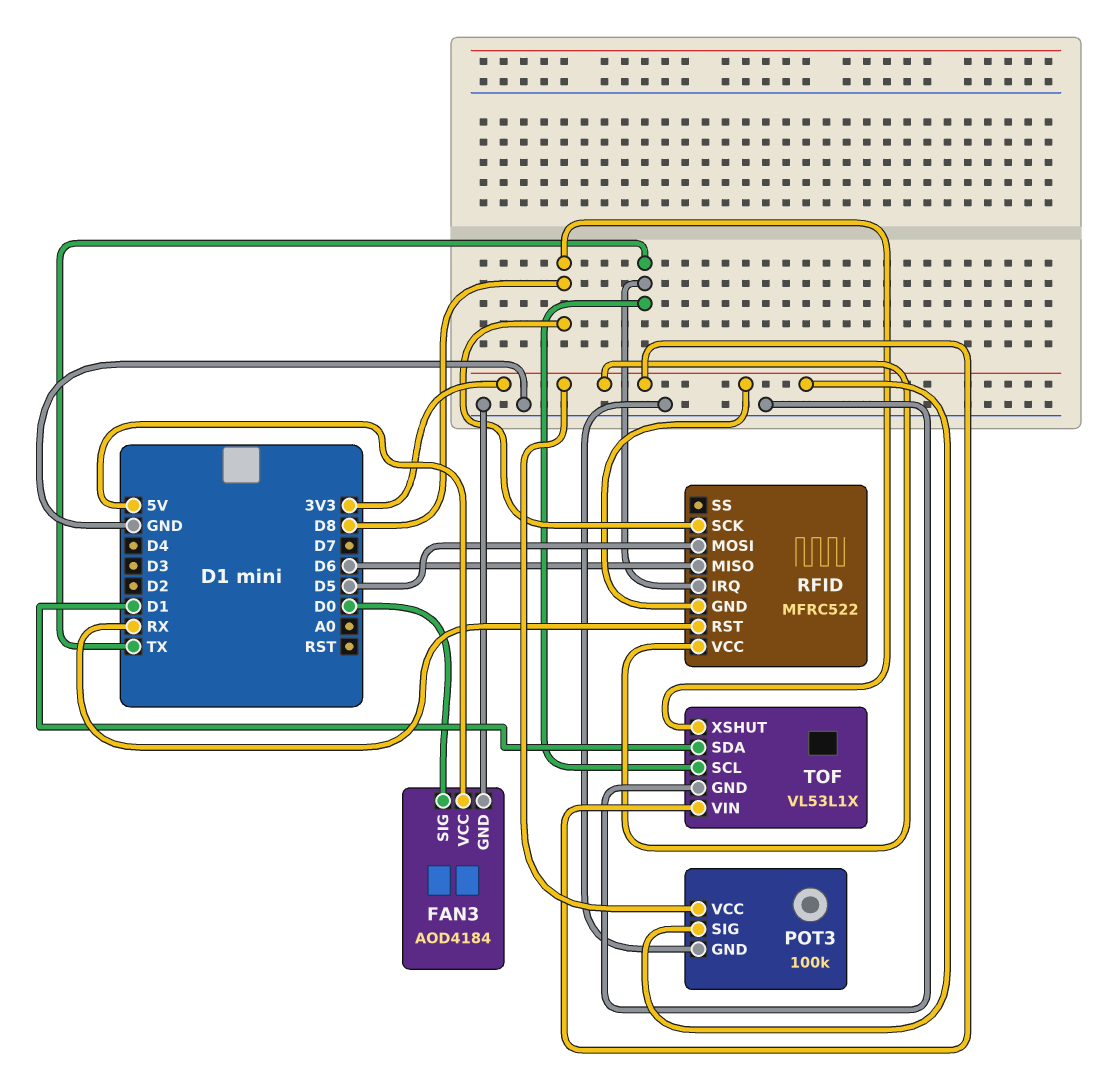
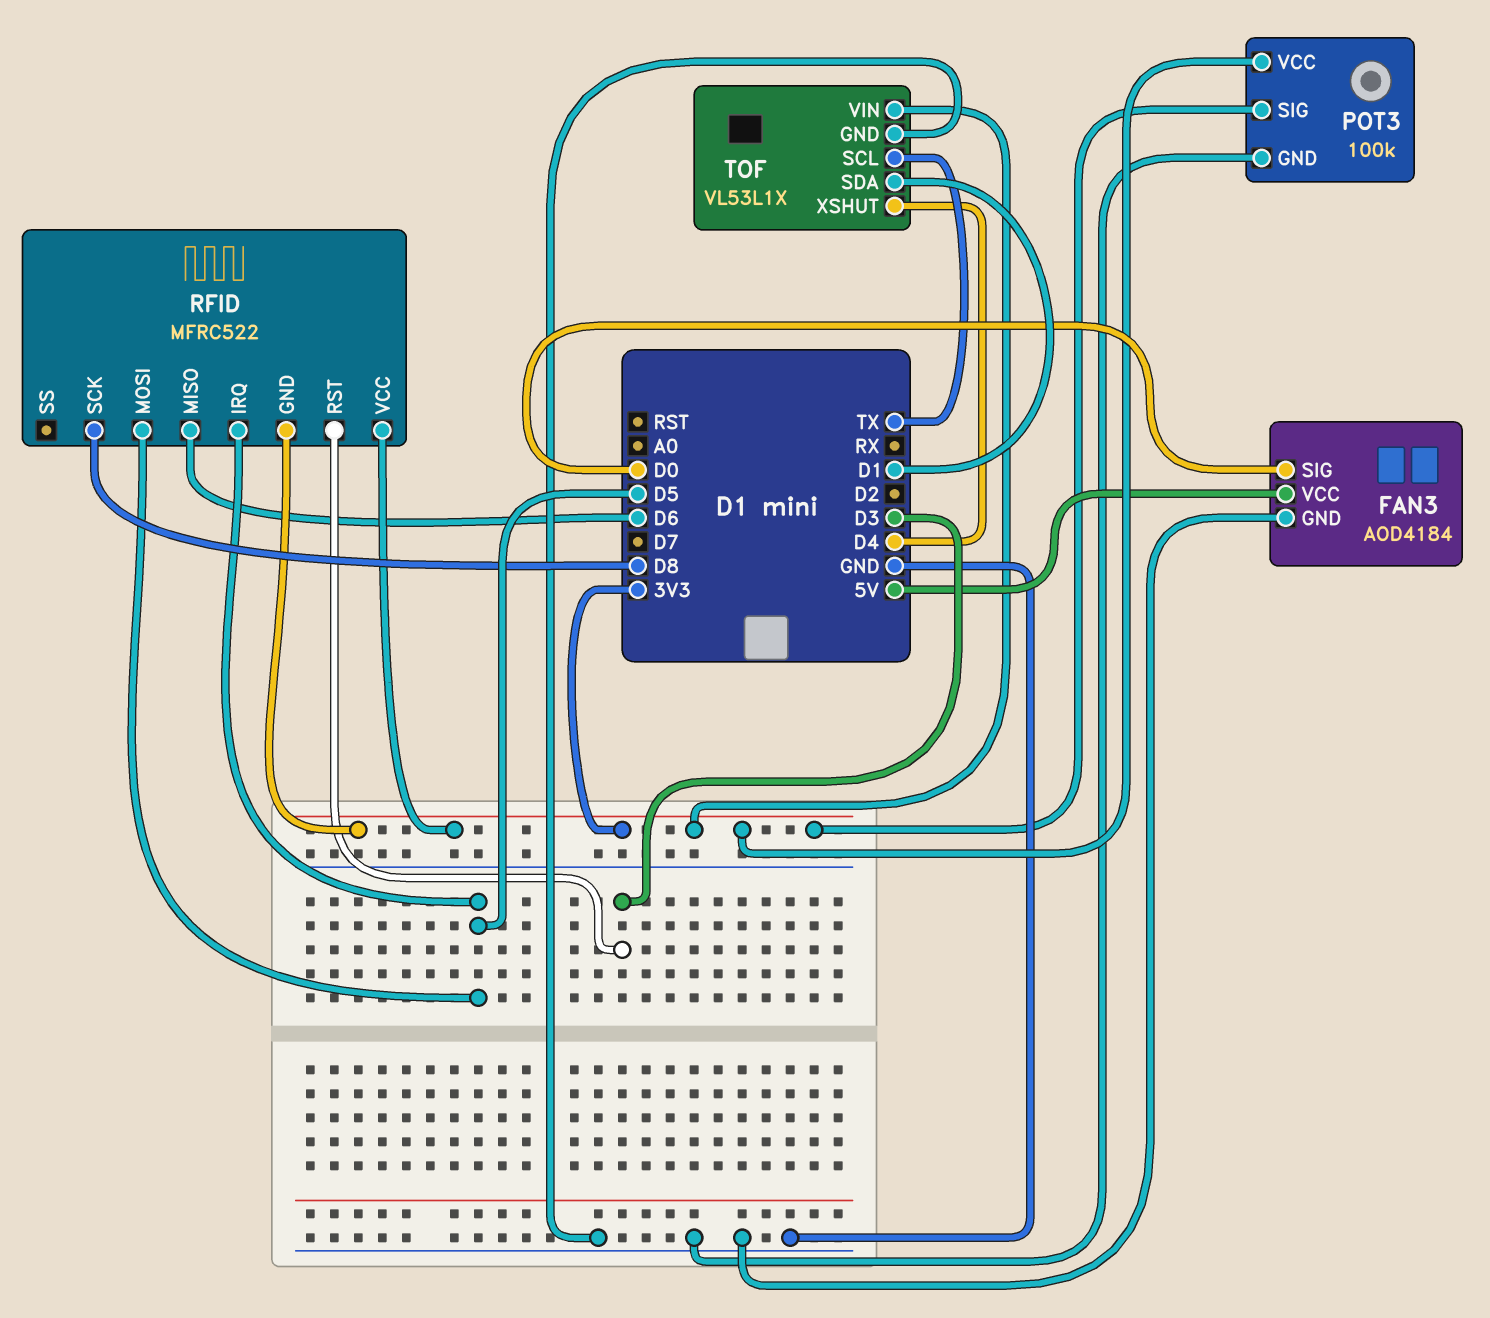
RFID pin IRQ: TX -> D5
RFID pin RST: RX -> D3
TOF pin XSHUT: D8 -> D4

